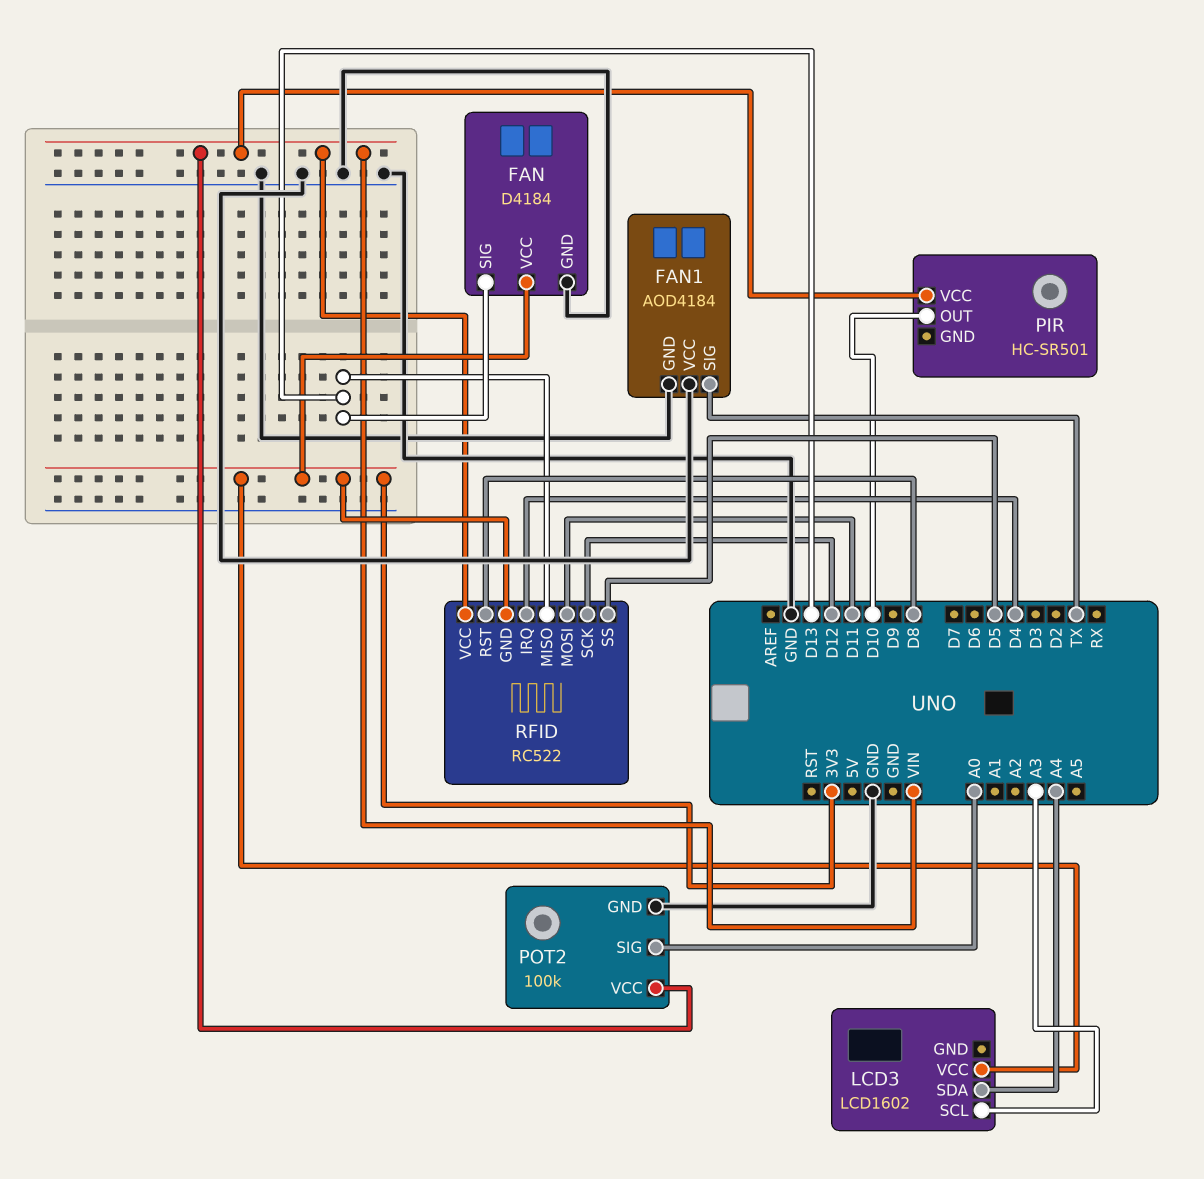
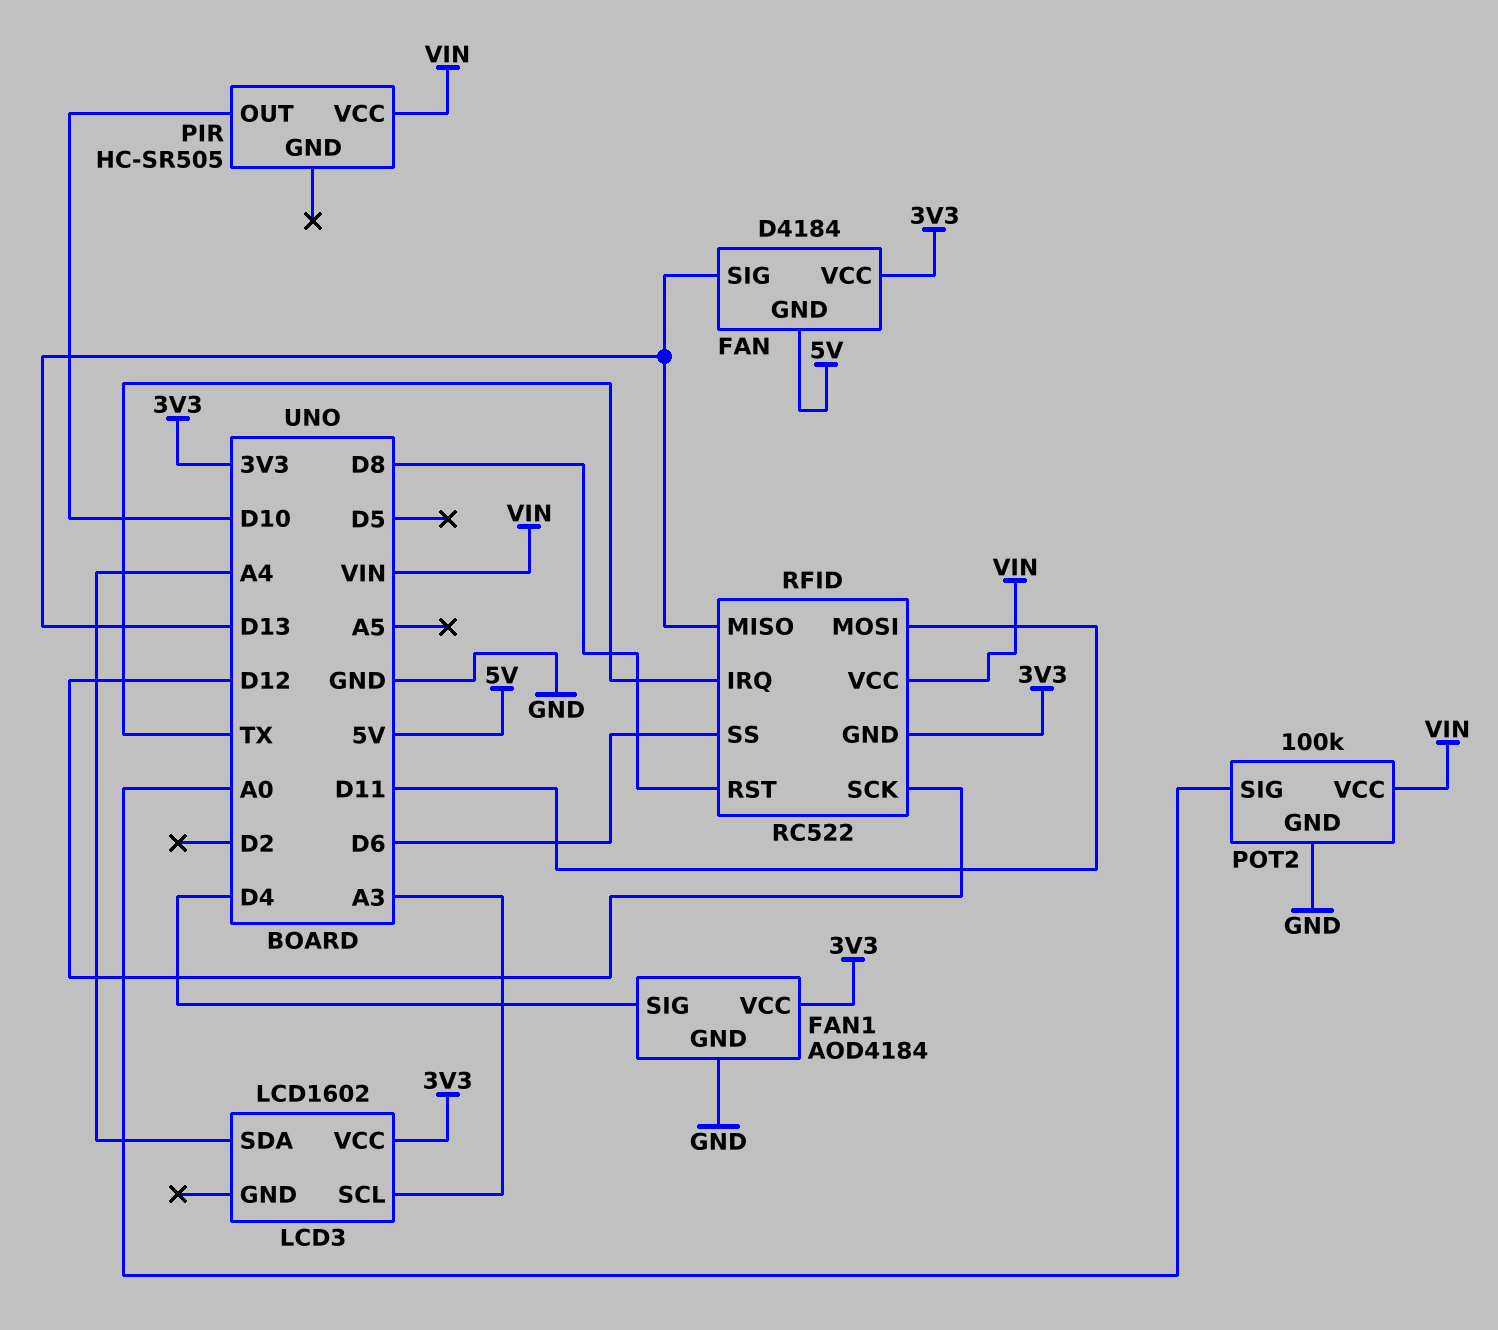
FAN pin GND: GND -> 5V
FAN1 pin SIG: TX -> D4
FAN1 pin VCC: GND -> 3V3
PIR: HC-SR501 -> HC-SR505
RFID pin IRQ: D4 -> TX
RFID pin SS: D5 -> D6

